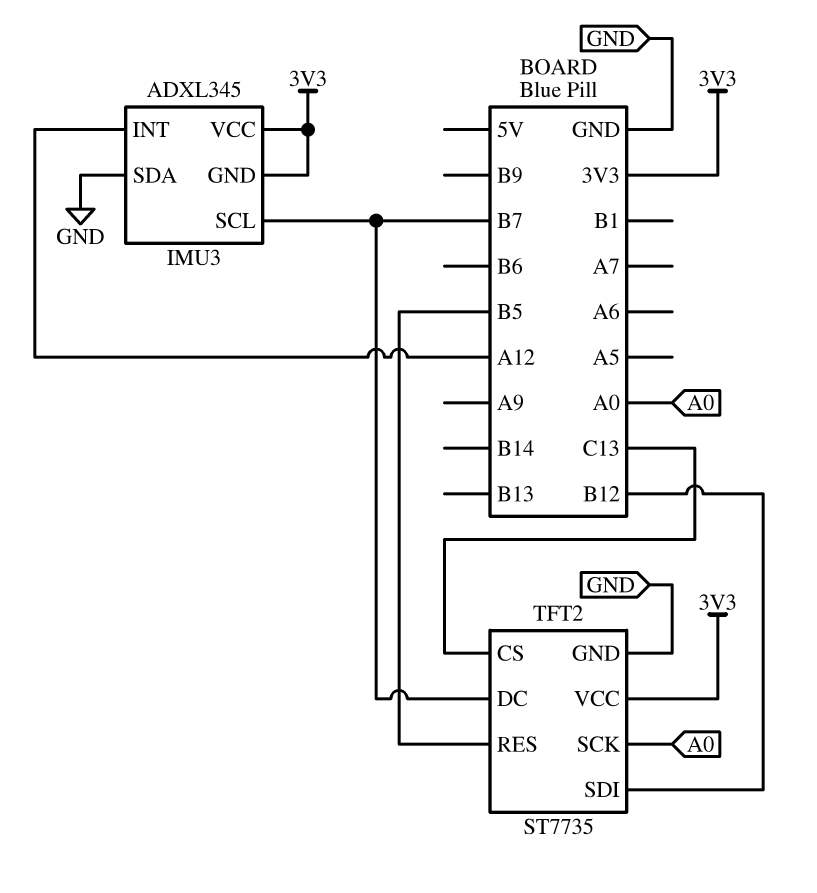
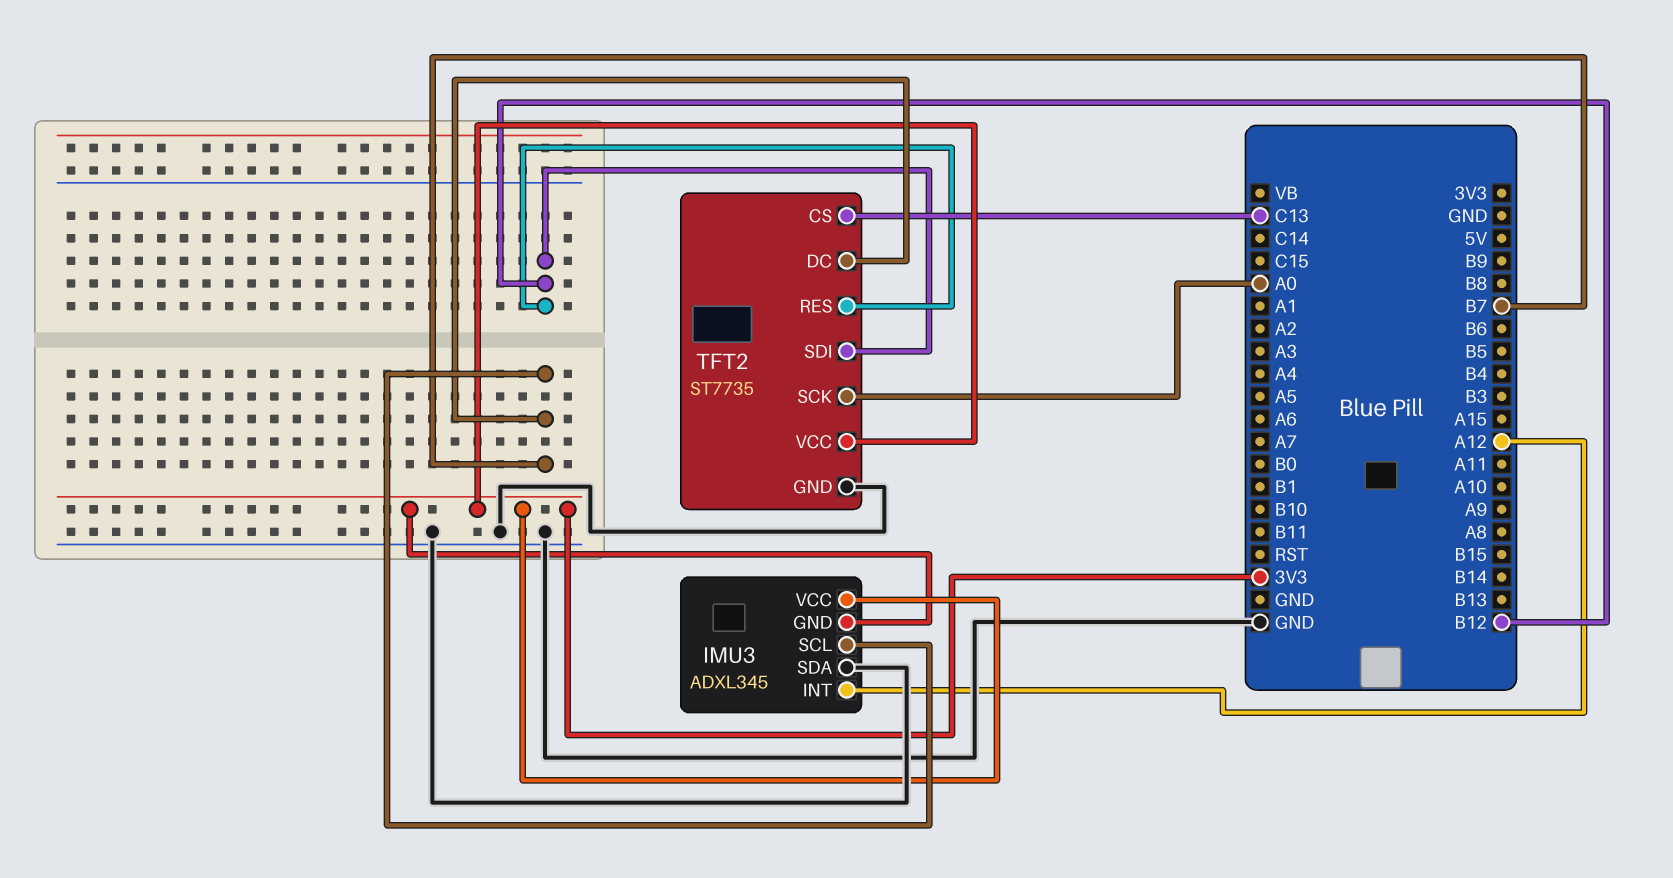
TFT2 pin RES: B5 -> B12

